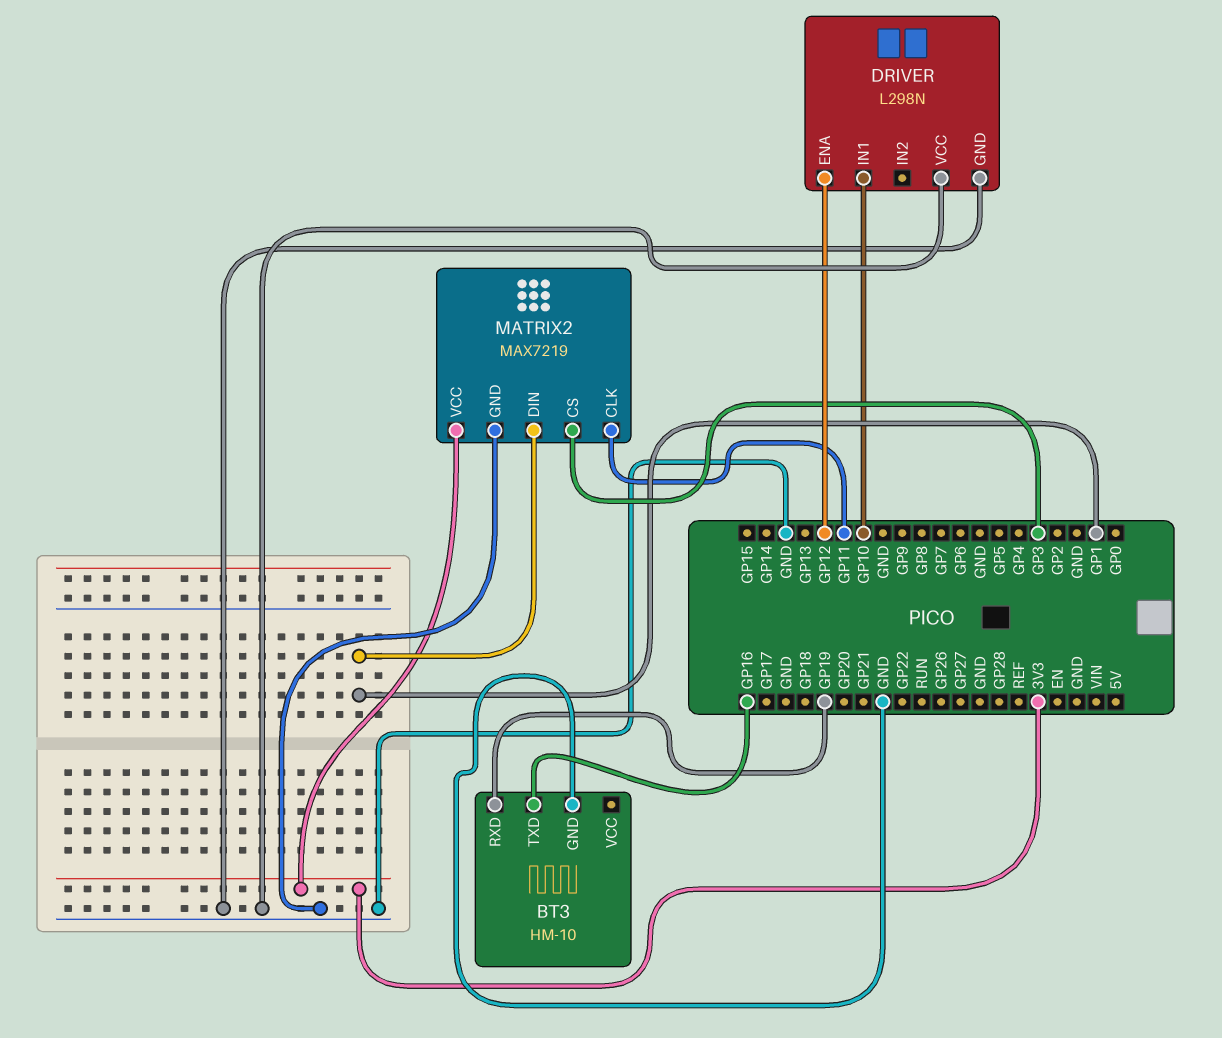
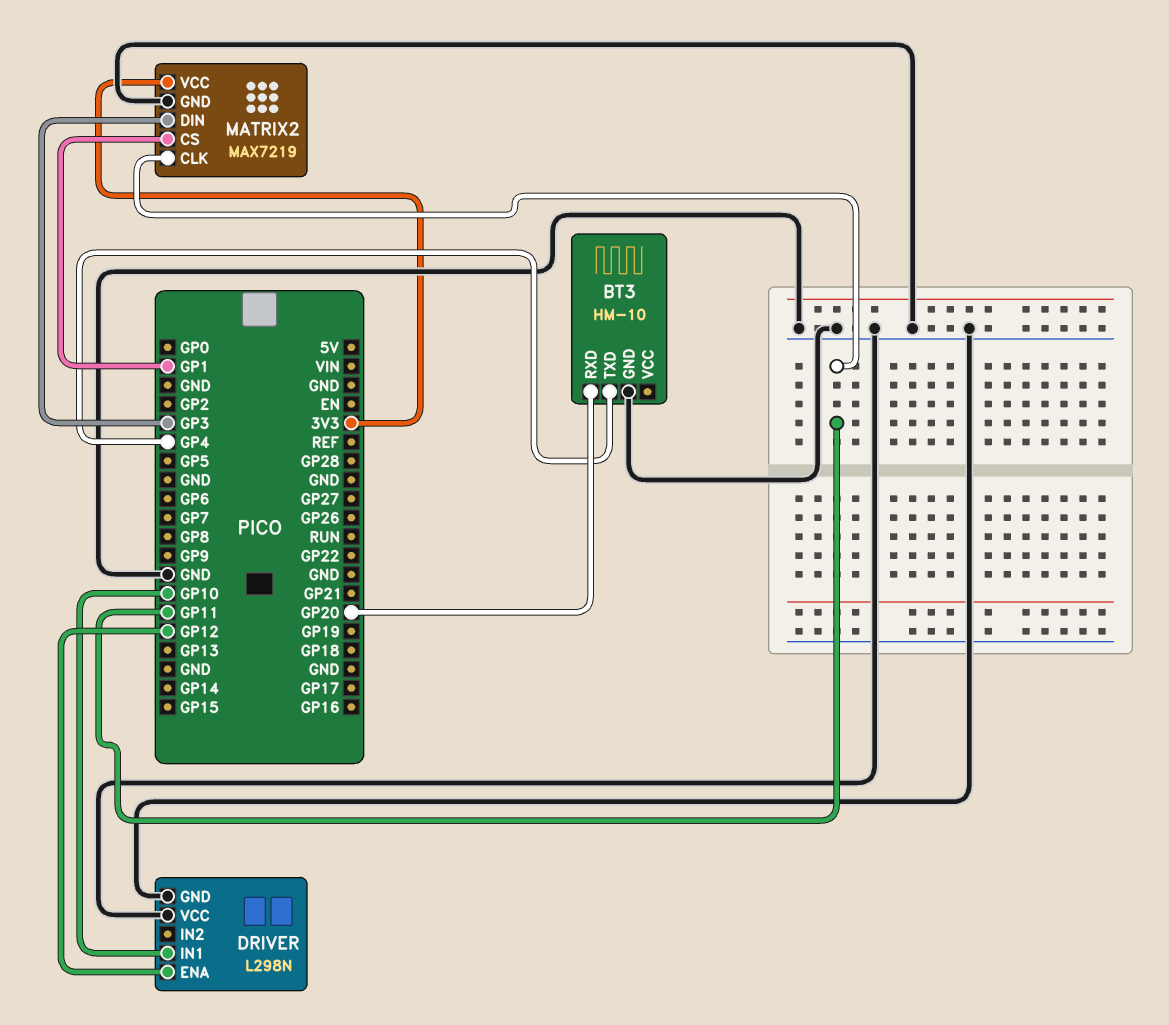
BT3 pin RXD: GP19 -> GP20
BT3 pin TXD: GP16 -> GP4
MATRIX2 pin CS: GP3 -> GP1
MATRIX2 pin DIN: GP1 -> GP3

